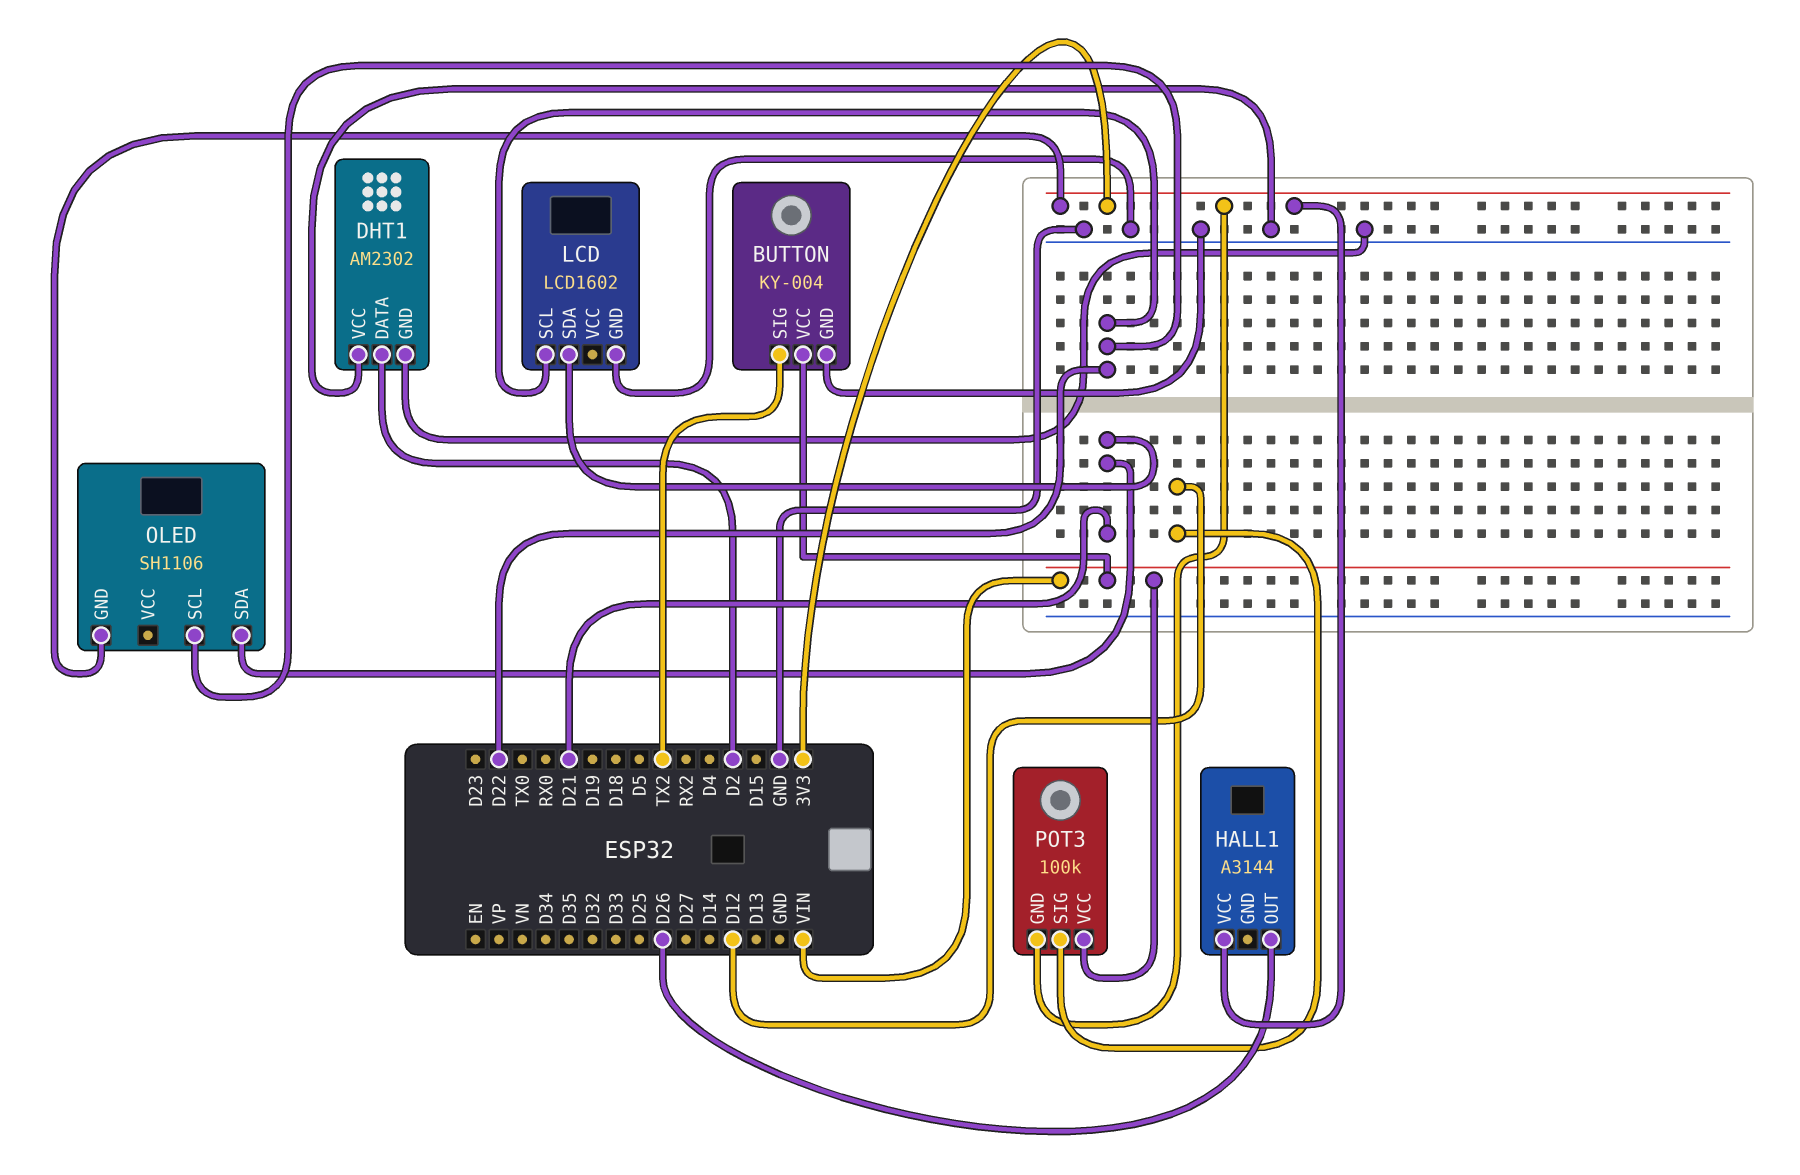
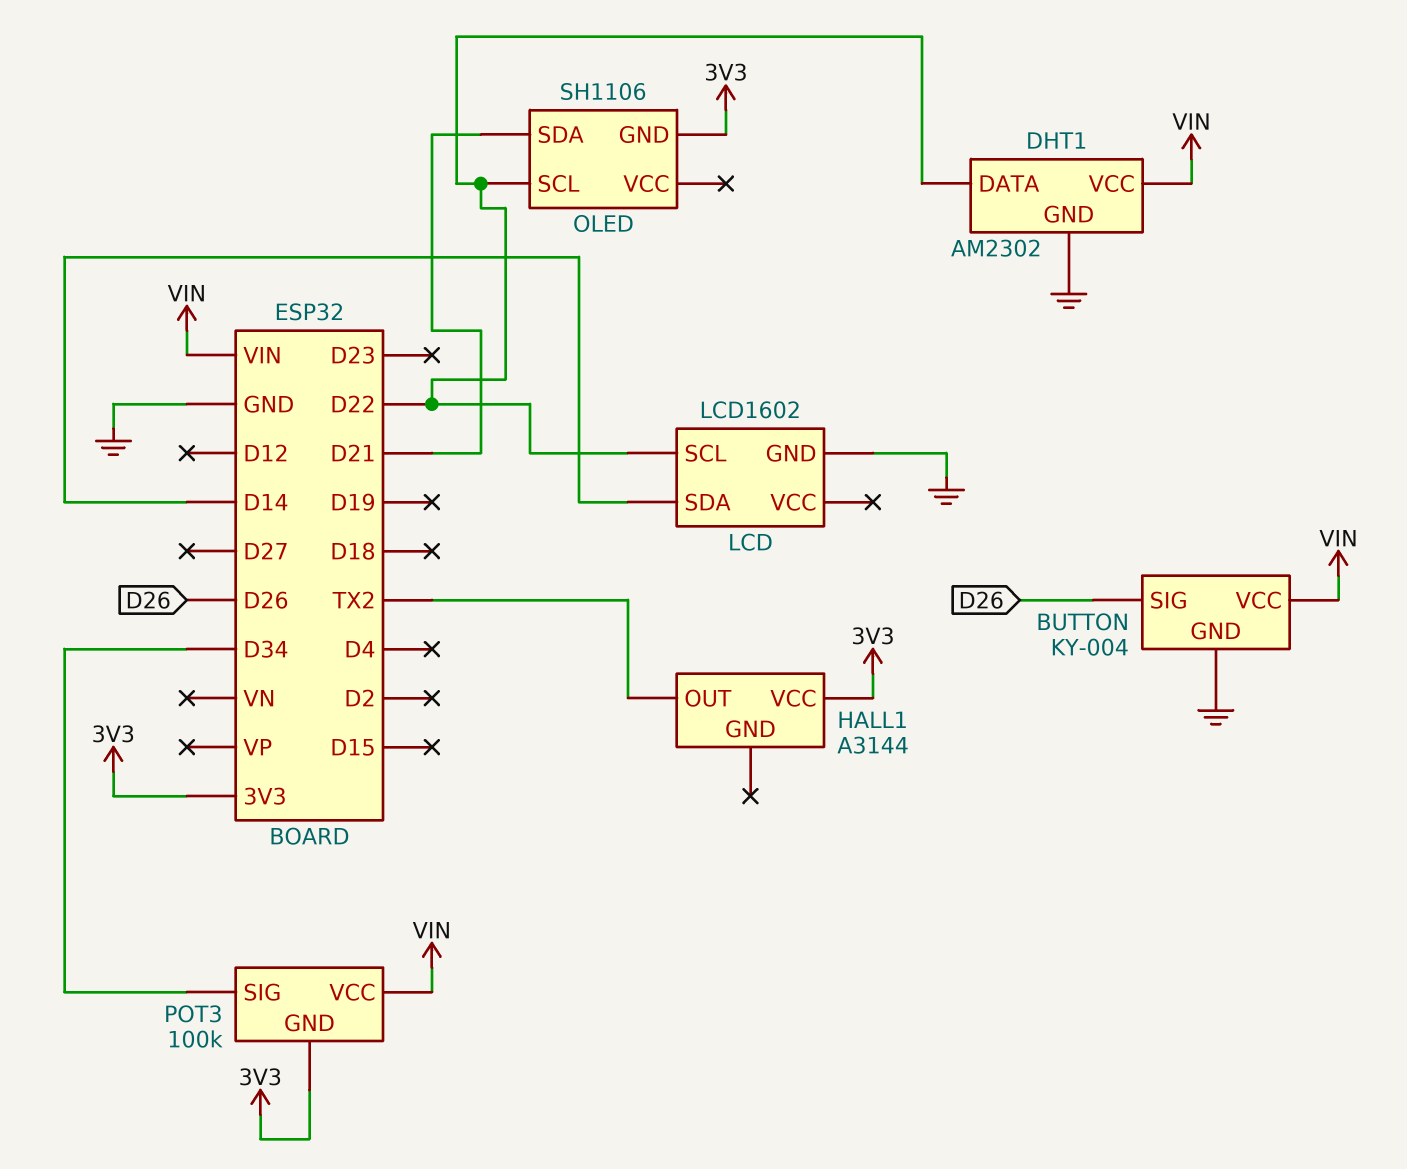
BUTTON pin SIG: TX2 -> D26
DHT1 pin DATA: D2 -> D22
DHT1 pin VCC: GND -> VIN
HALL1 pin OUT: D26 -> TX2
LCD pin SDA: D21 -> D14
POT3 pin SIG: D12 -> D34

